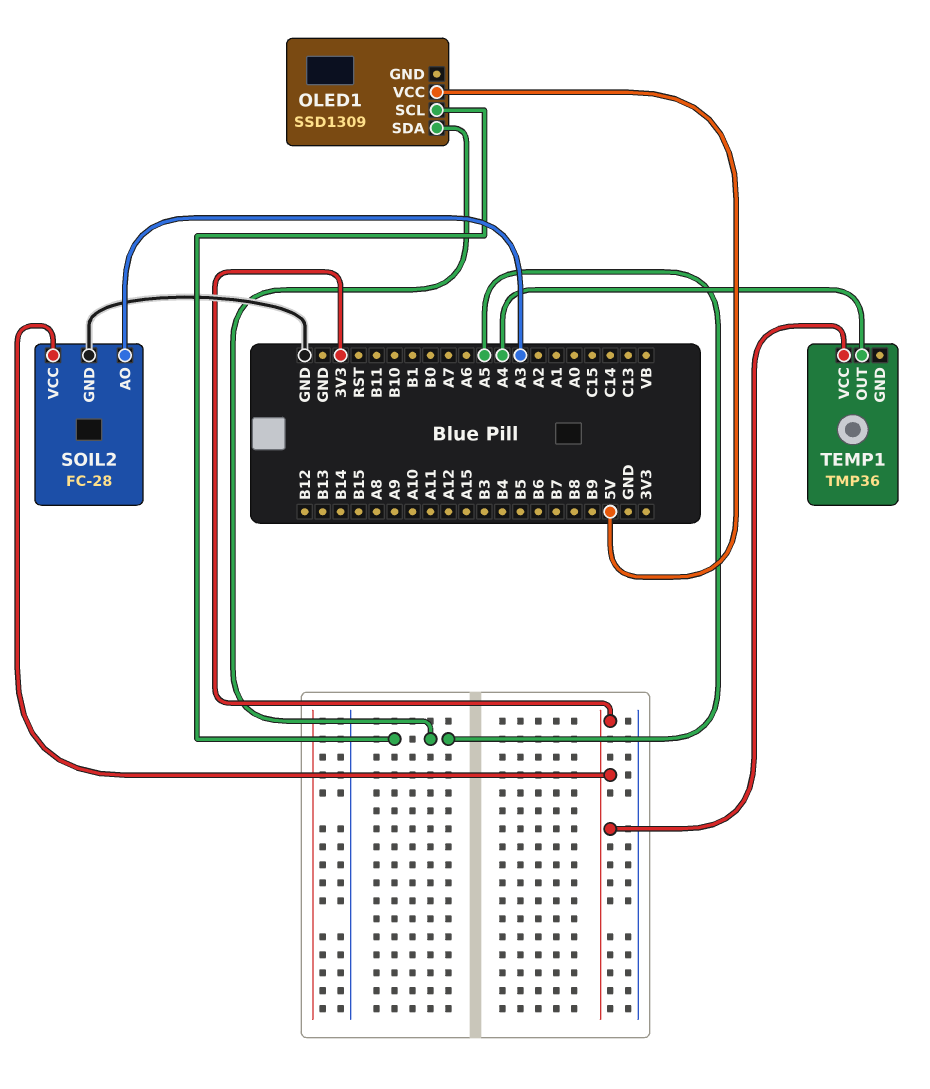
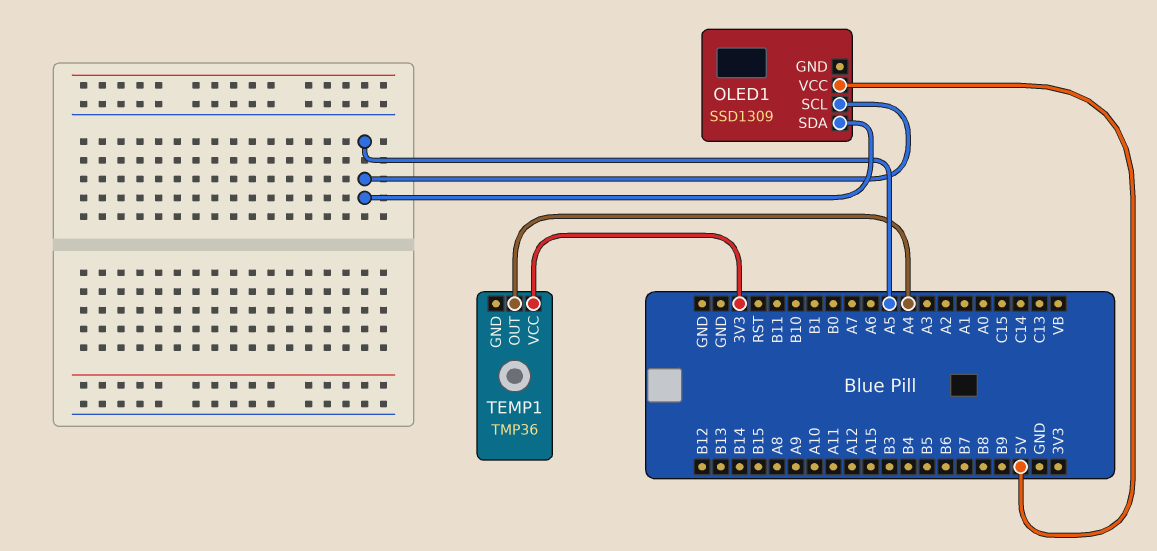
SOIL2: FC-28 -> none
SOIL2 pin AO: A3 -> none
SOIL2 pin GND: GND -> none
SOIL2 pin VCC: 3V3 -> none

